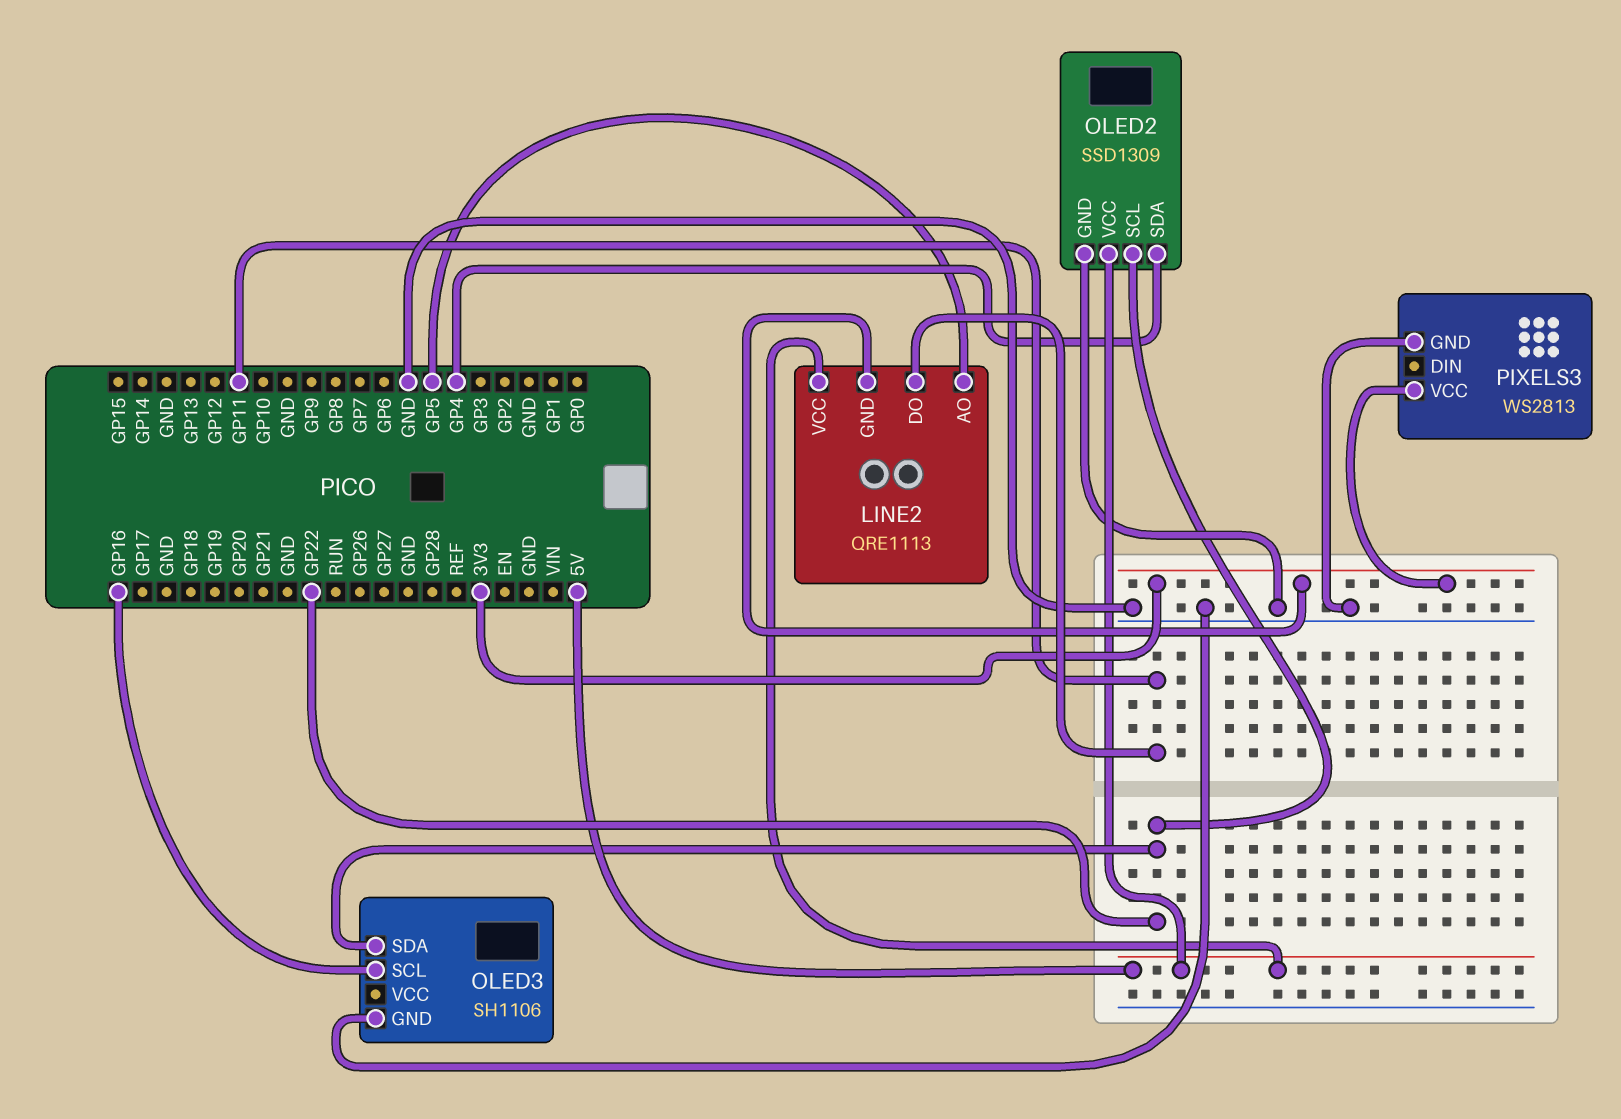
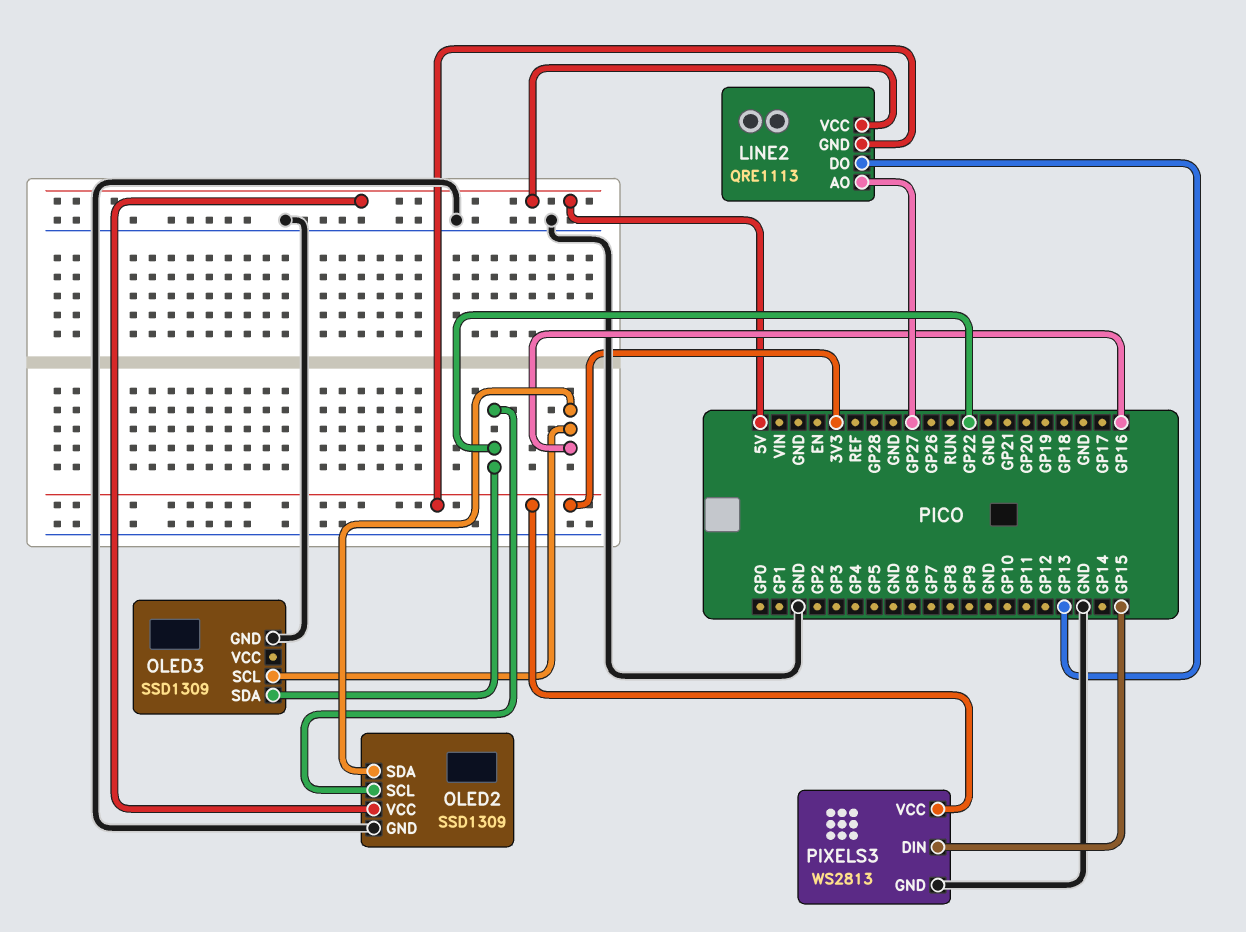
LINE2 pin AO: GP5 -> GP27
LINE2 pin DO: GP11 -> GP13
OLED2 pin SDA: GP4 -> GP16
OLED3: SH1106 -> SSD1309
PIXELS3 pin DIN: none -> GP15

